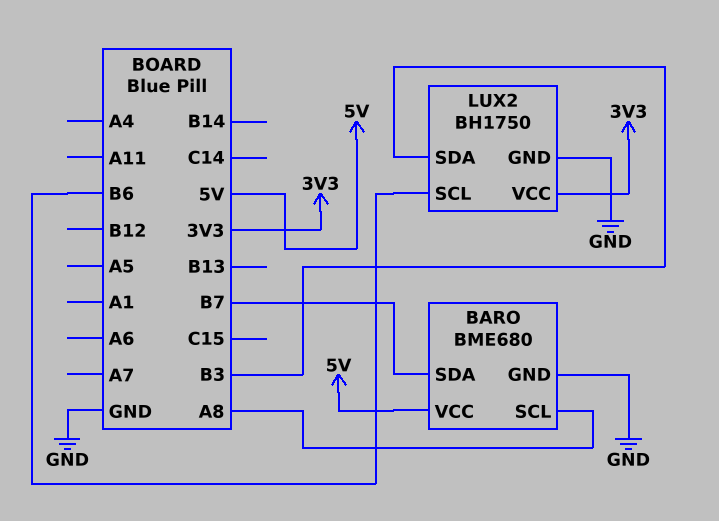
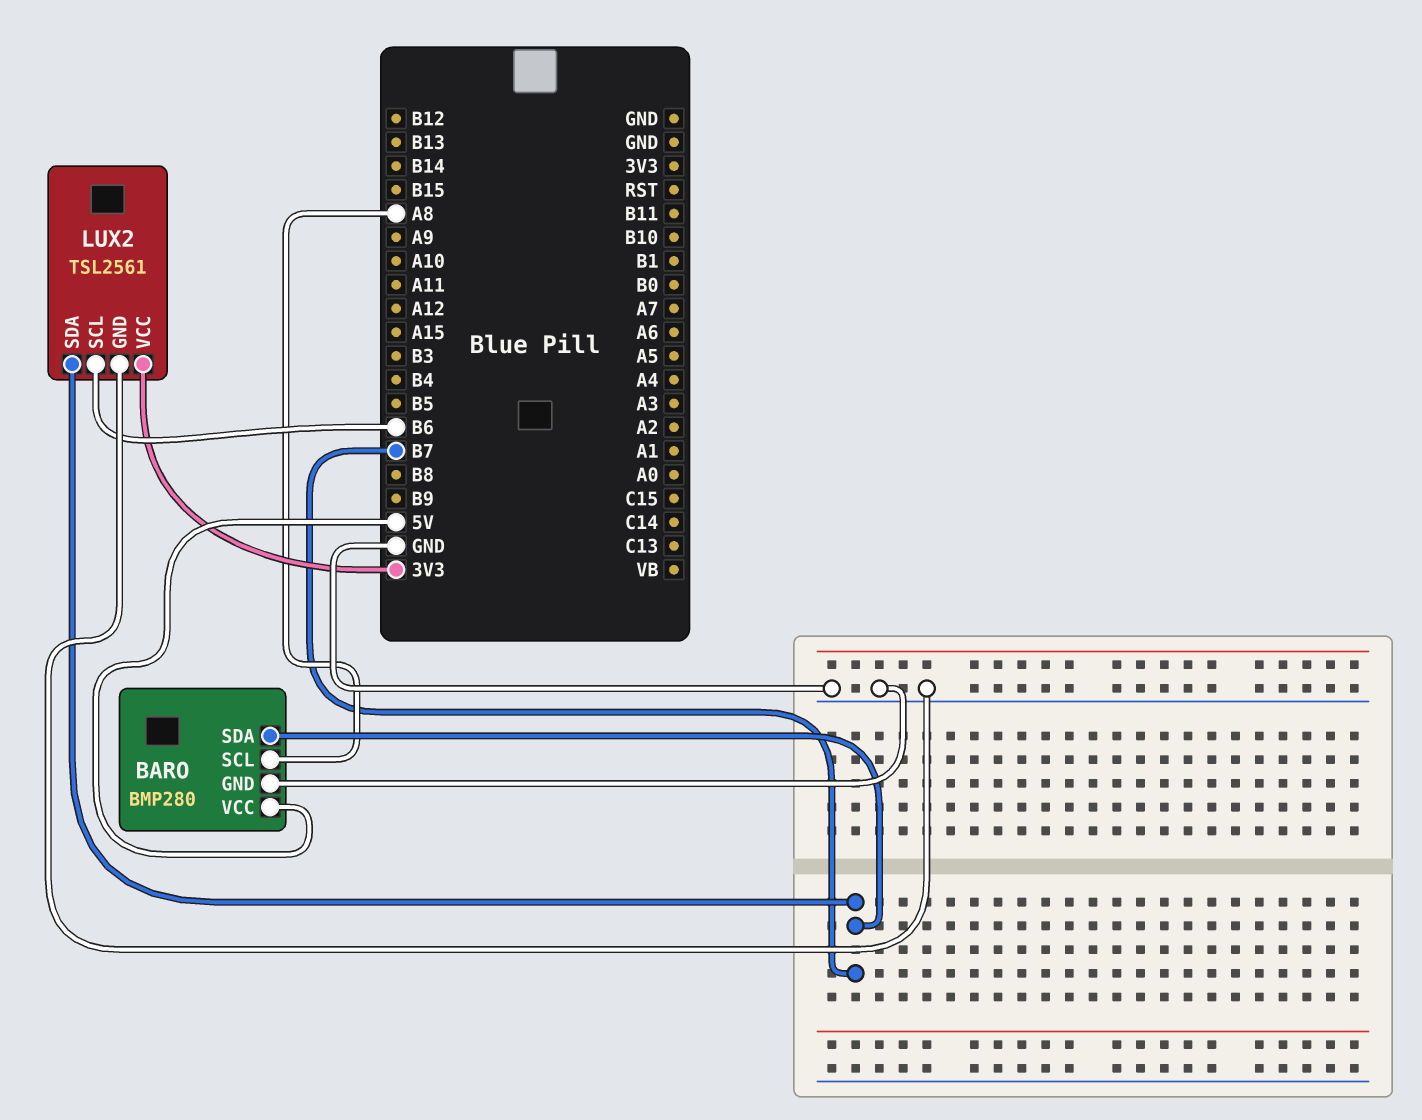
BARO: BME680 -> BMP280
LUX2: BH1750 -> TSL2561
LUX2 pin SDA: B3 -> B7

